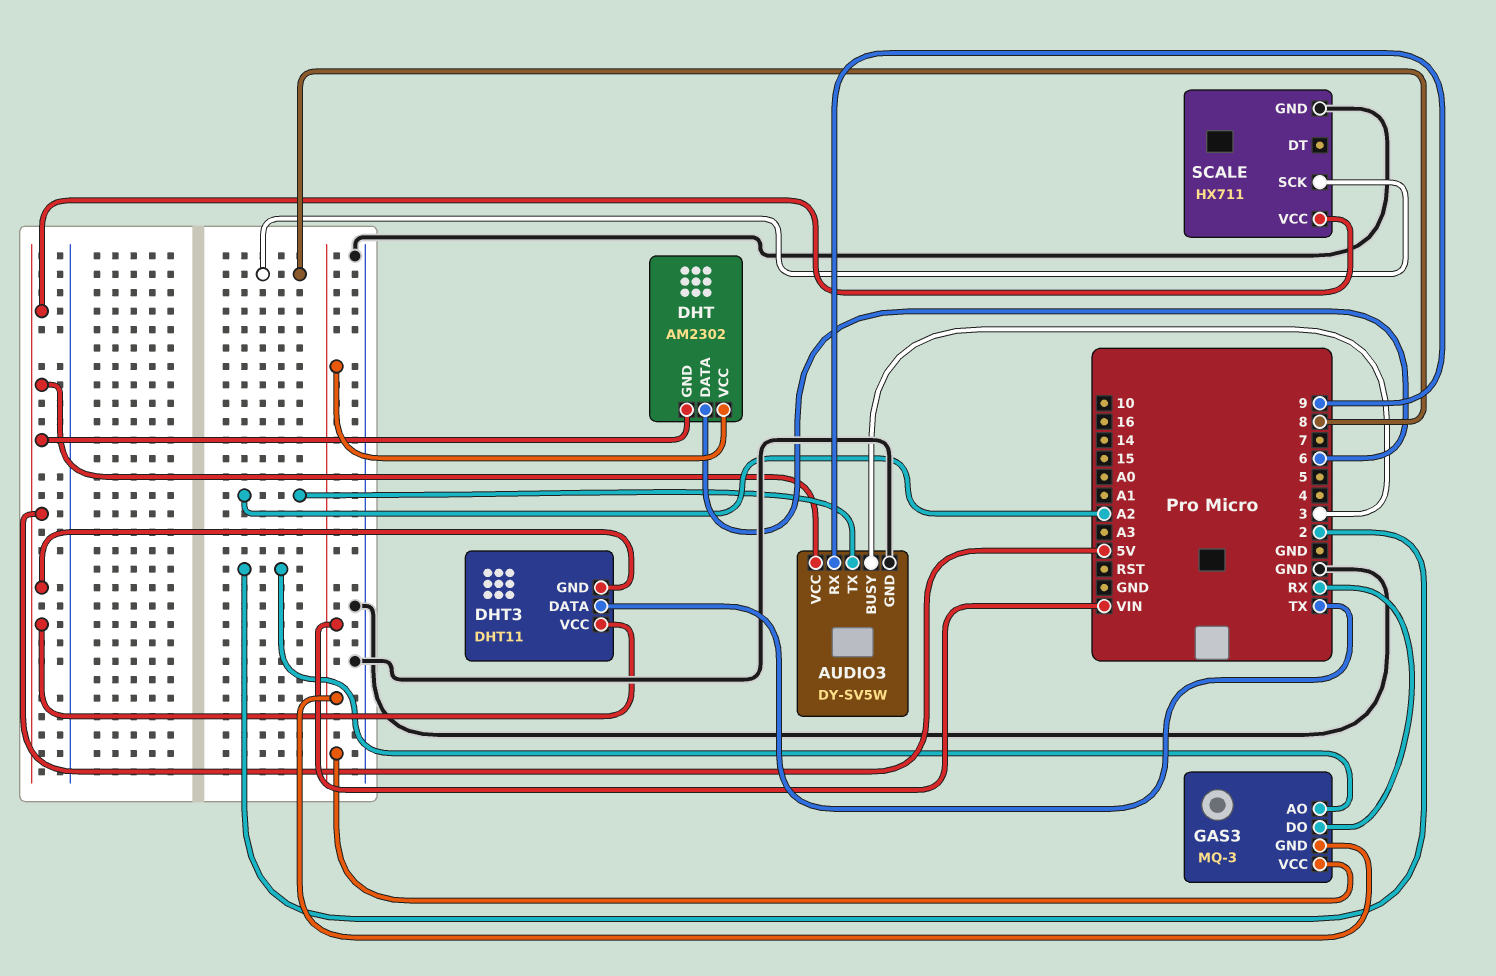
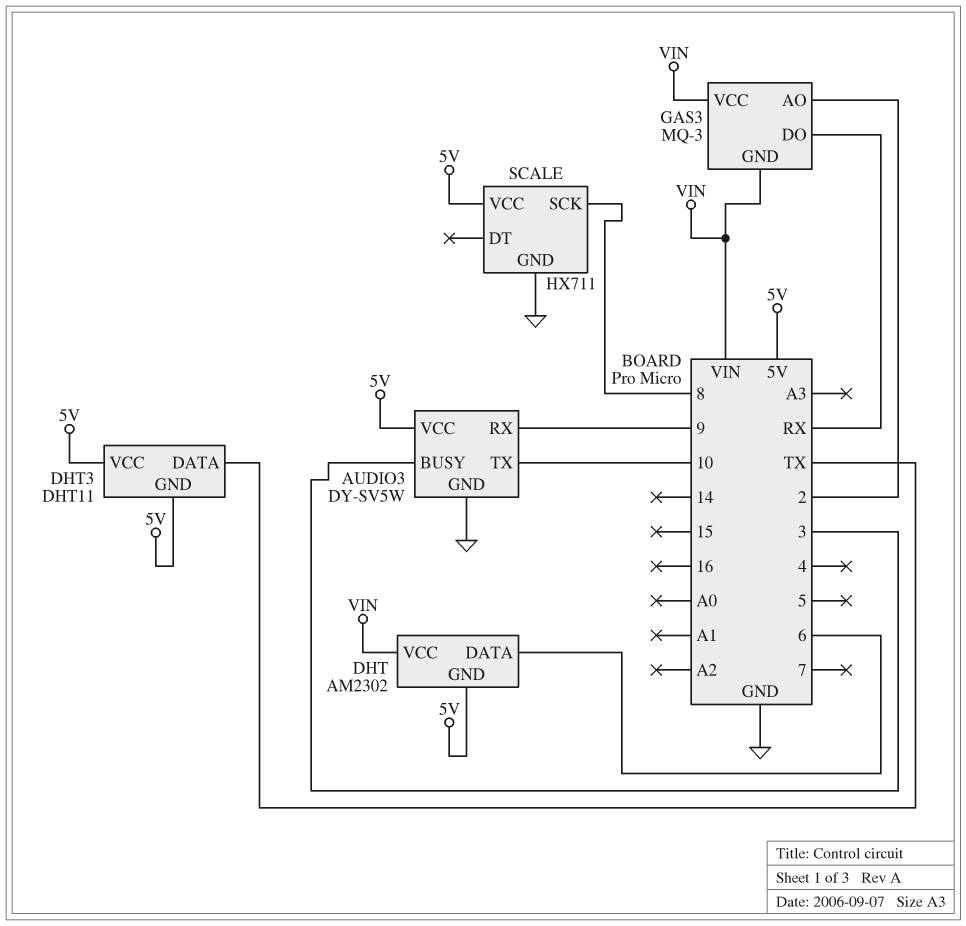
AUDIO3 pin TX: A2 -> 10

